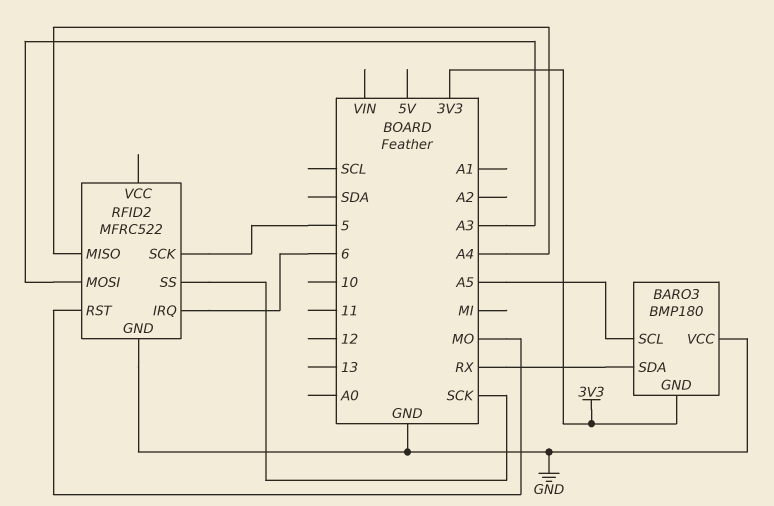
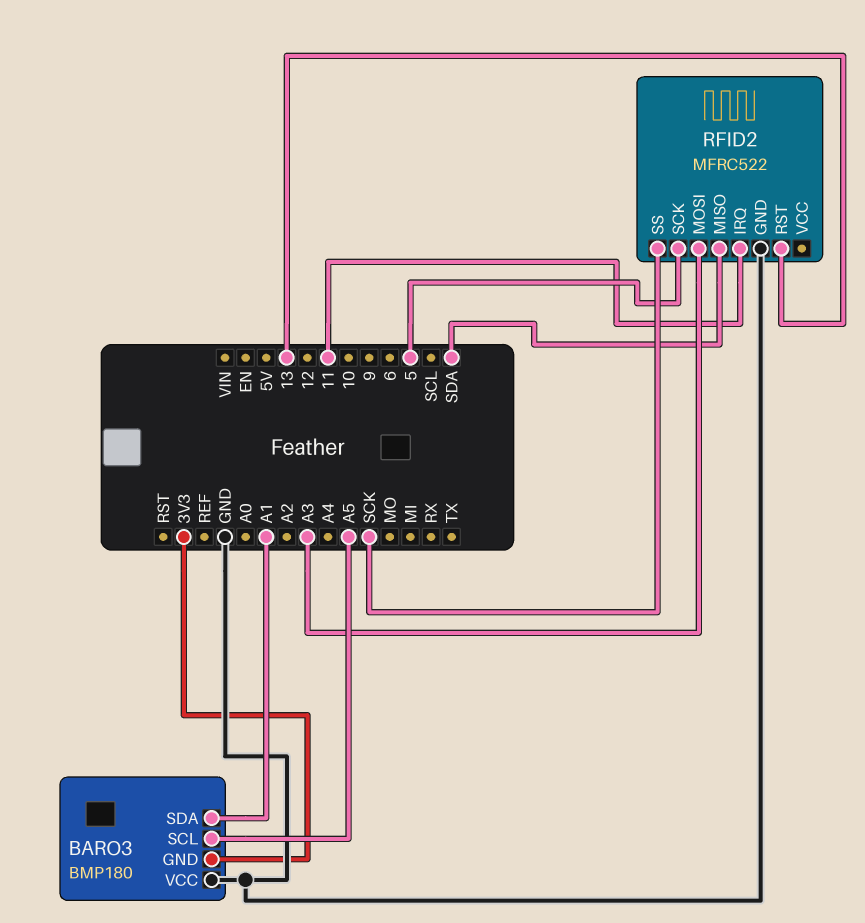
BARO3 pin SDA: RX -> A1
RFID2 pin IRQ: 6 -> 11
RFID2 pin MISO: A4 -> SDA
RFID2 pin RST: MO -> 13

